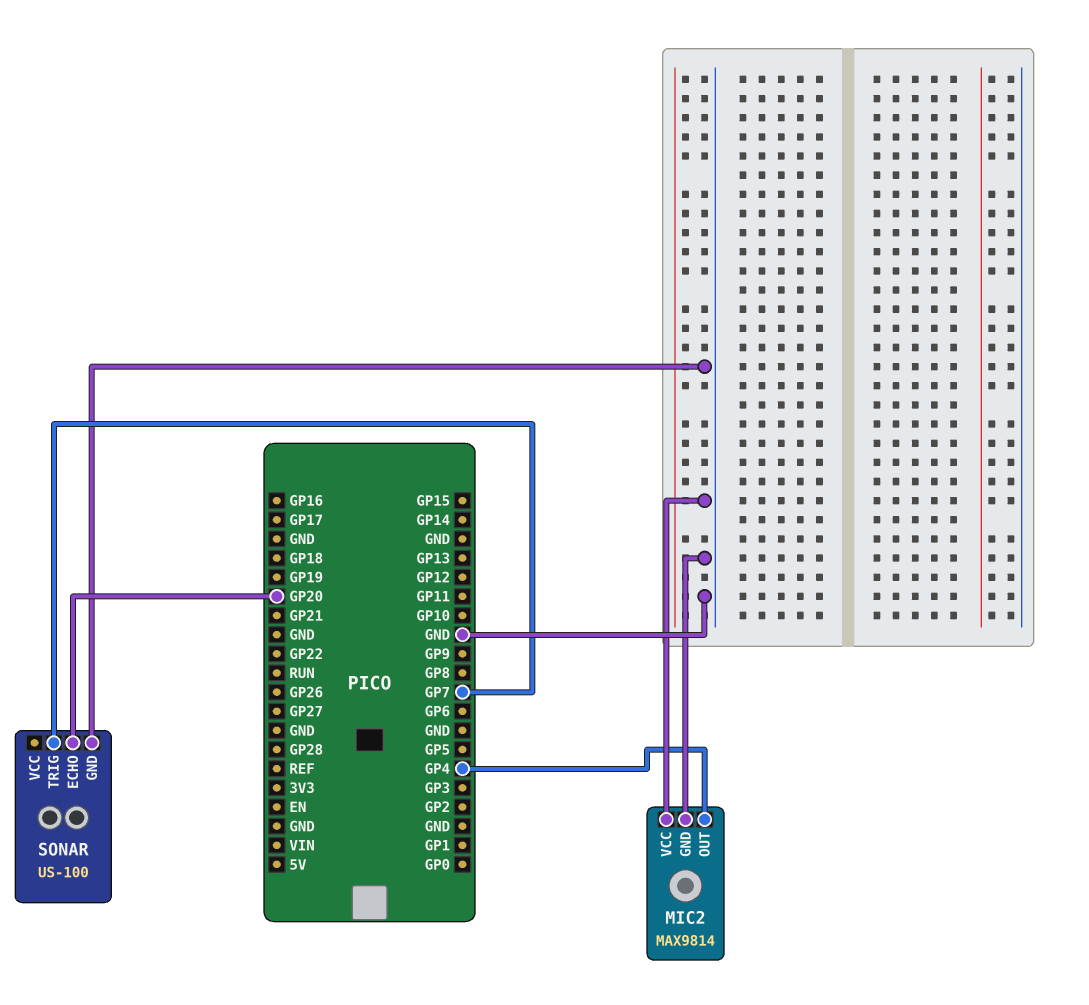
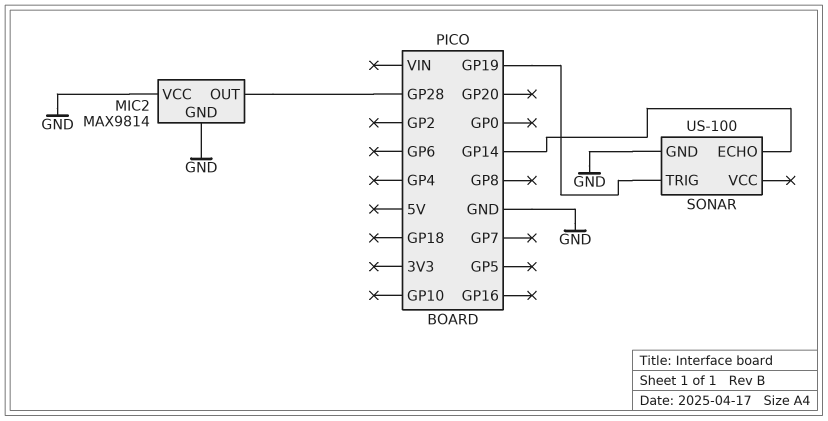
MIC2 pin OUT: GP4 -> GP28
SONAR pin ECHO: GP20 -> GP14
SONAR pin TRIG: GP7 -> GP19

